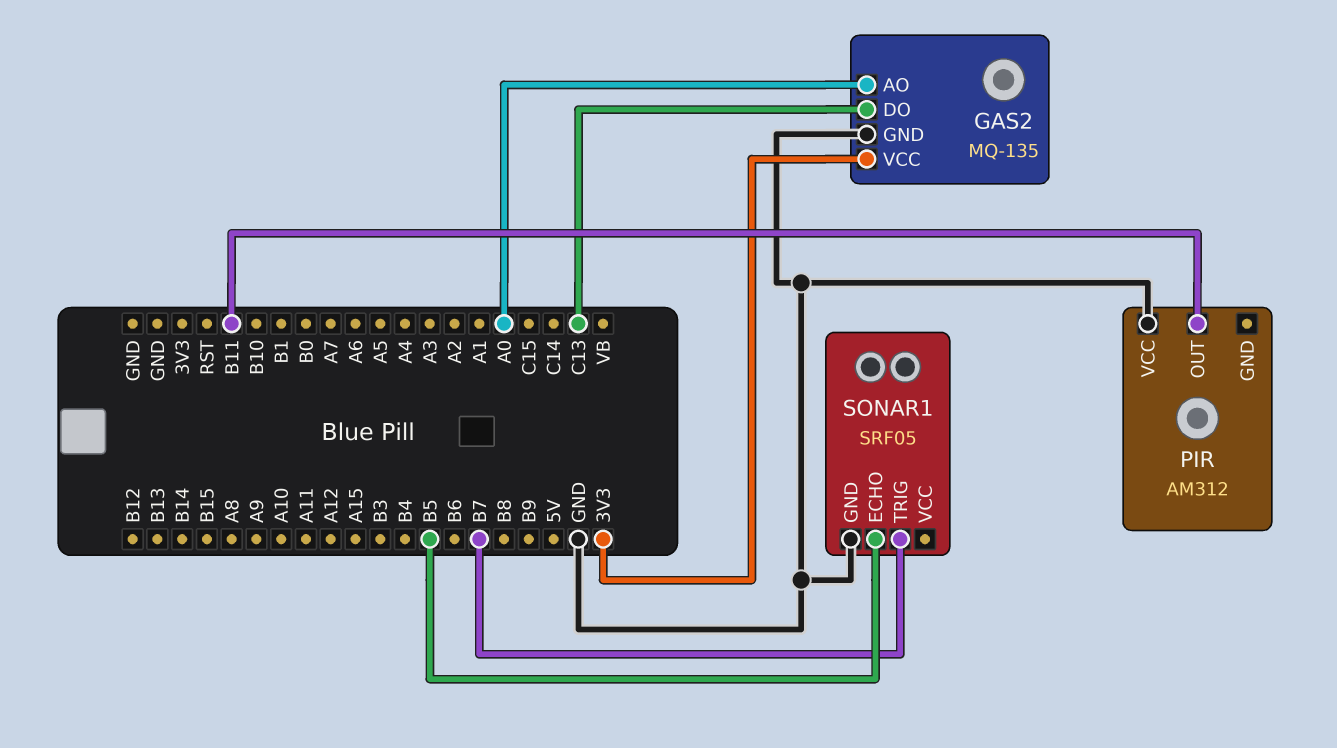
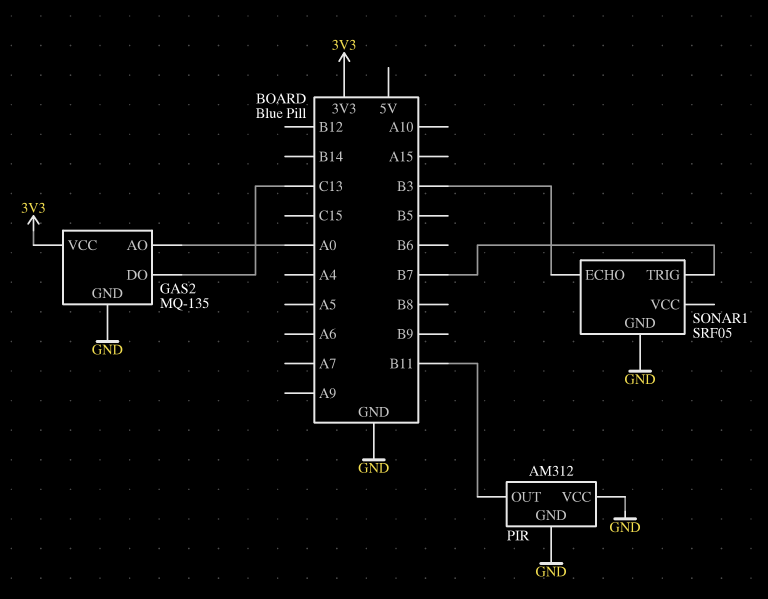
PIR pin GND: none -> GND
SONAR1 pin ECHO: B5 -> B3

